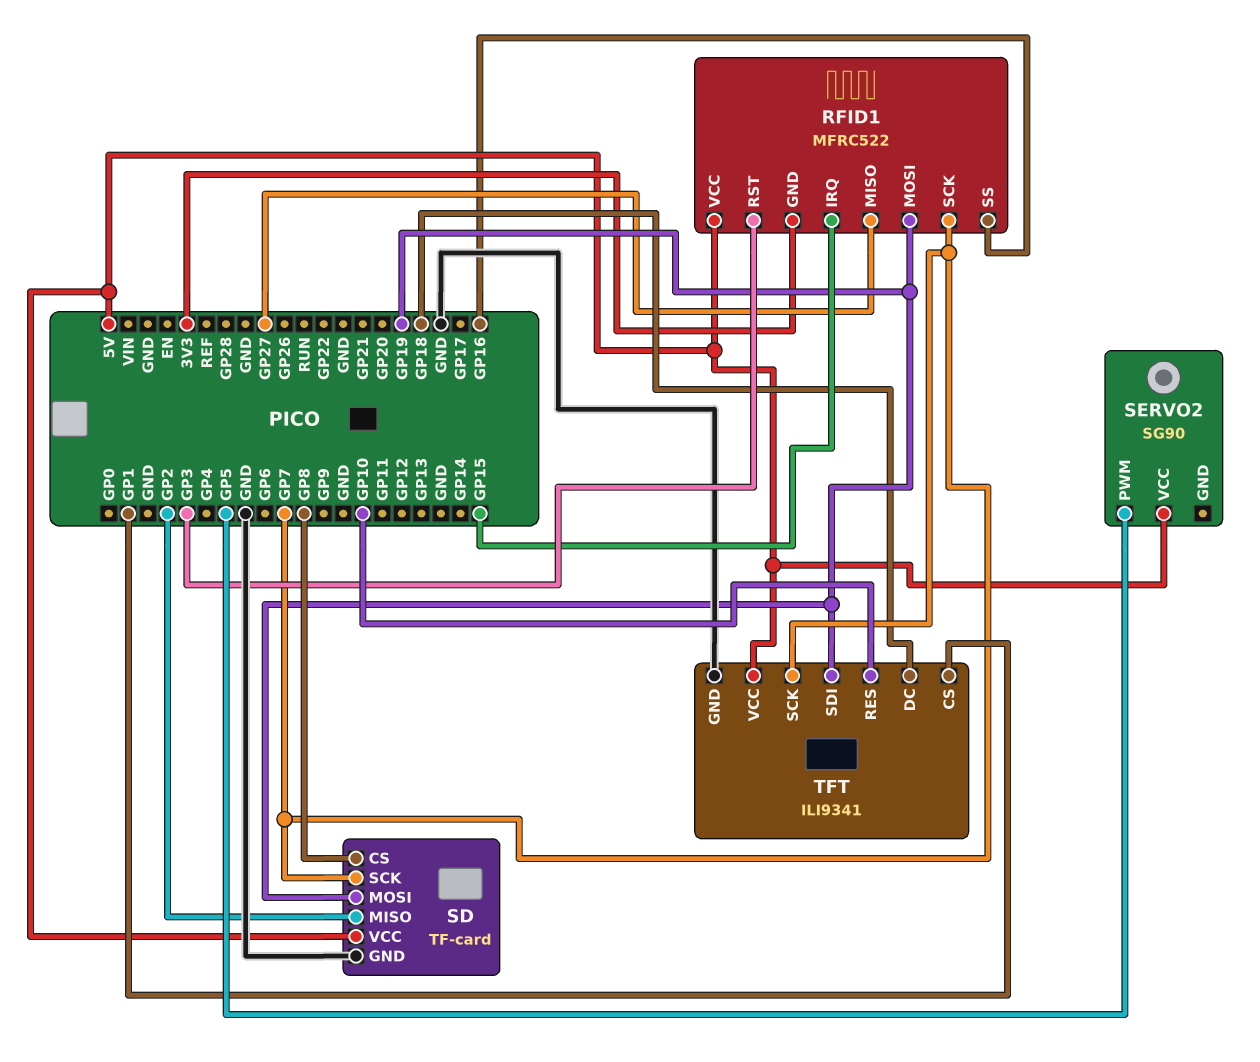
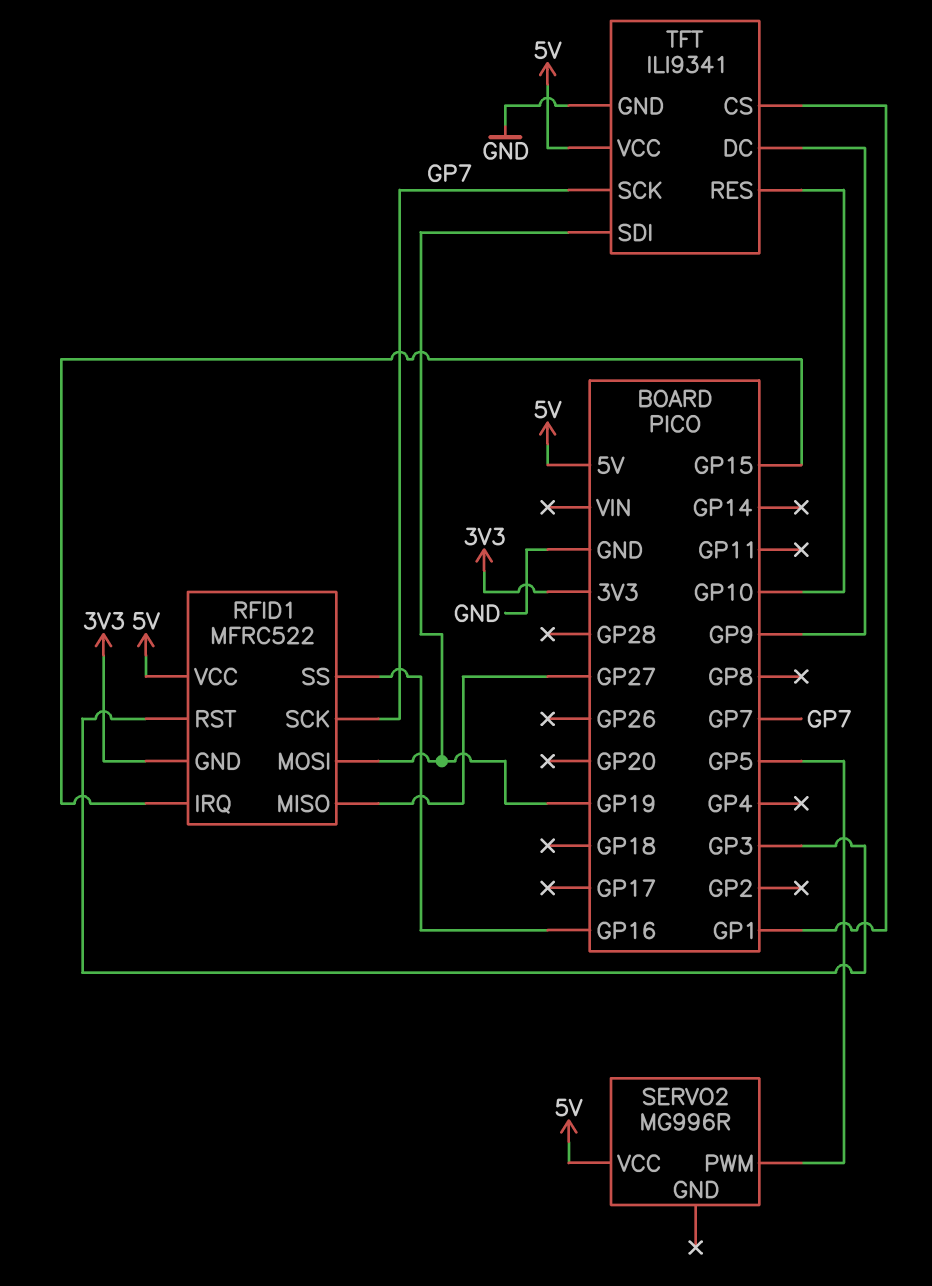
SD: TF-card -> none
SD pin CS: GP8 -> none
SD pin GND: GND -> none
SD pin MISO: GP2 -> none
SD pin MOSI: GP19 -> none
SD pin SCK: GP7 -> none
SD pin VCC: 5V -> none
SERVO2: SG90 -> MG996R
TFT pin DC: GP18 -> GP9

